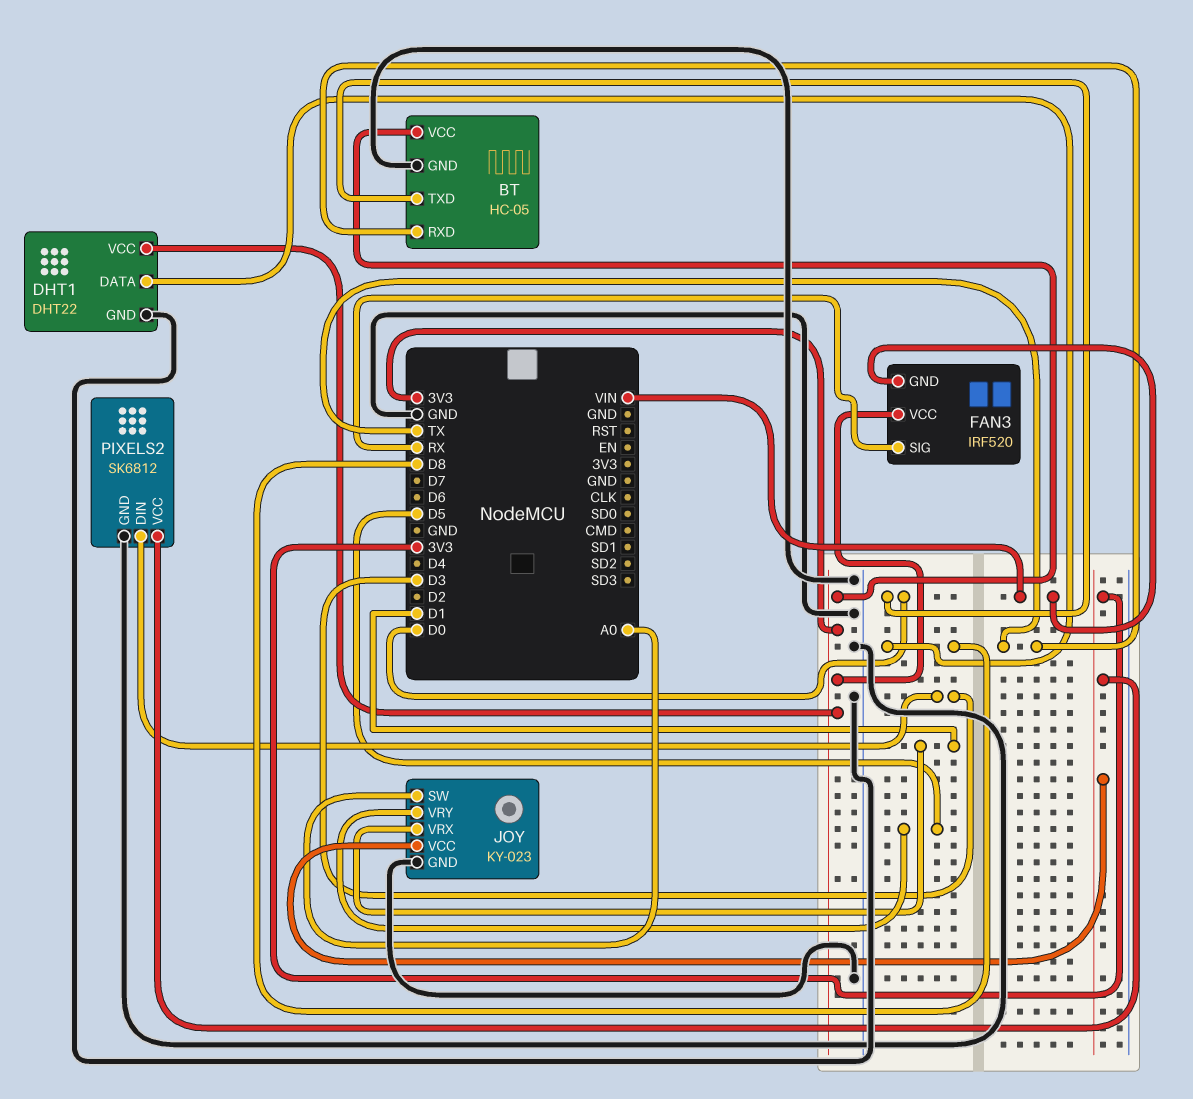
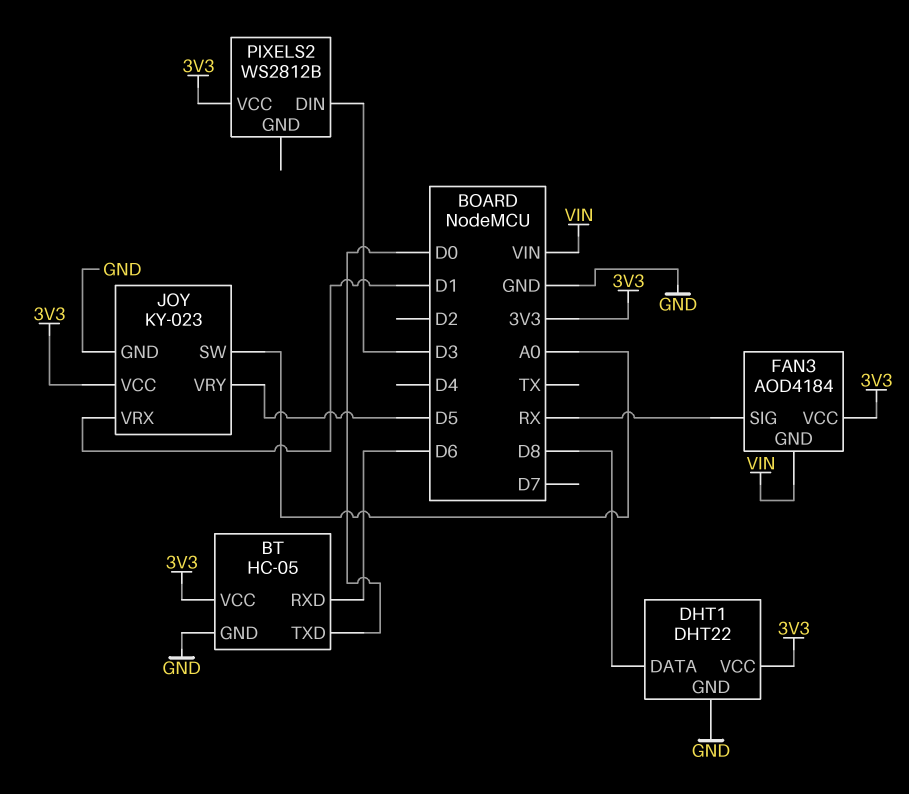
BT pin RXD: TX -> D6
FAN3: IRF520 -> AOD4184
PIXELS2: SK6812 -> WS2812B
PIXELS2 pin GND: GND -> none

